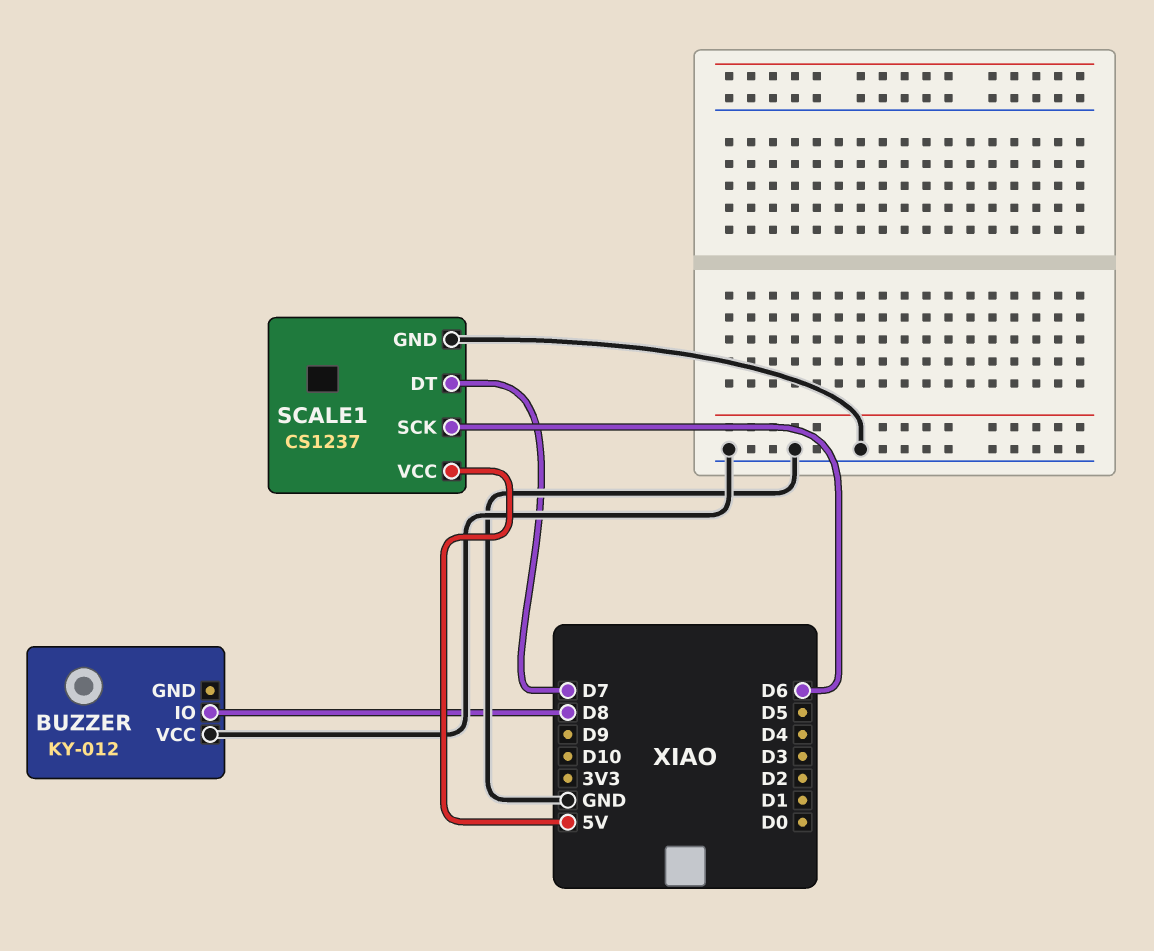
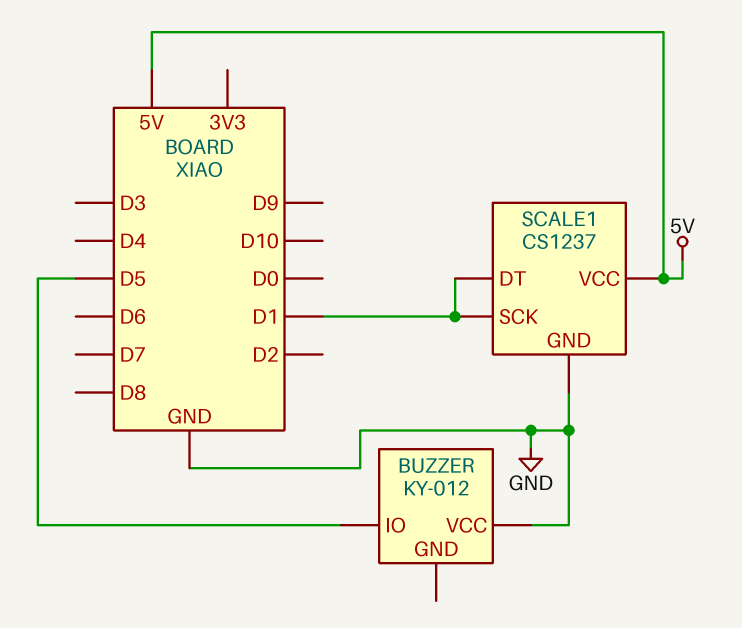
BUZZER pin IO: D8 -> D5
SCALE1 pin DT: D7 -> D1
SCALE1 pin SCK: D6 -> D1

